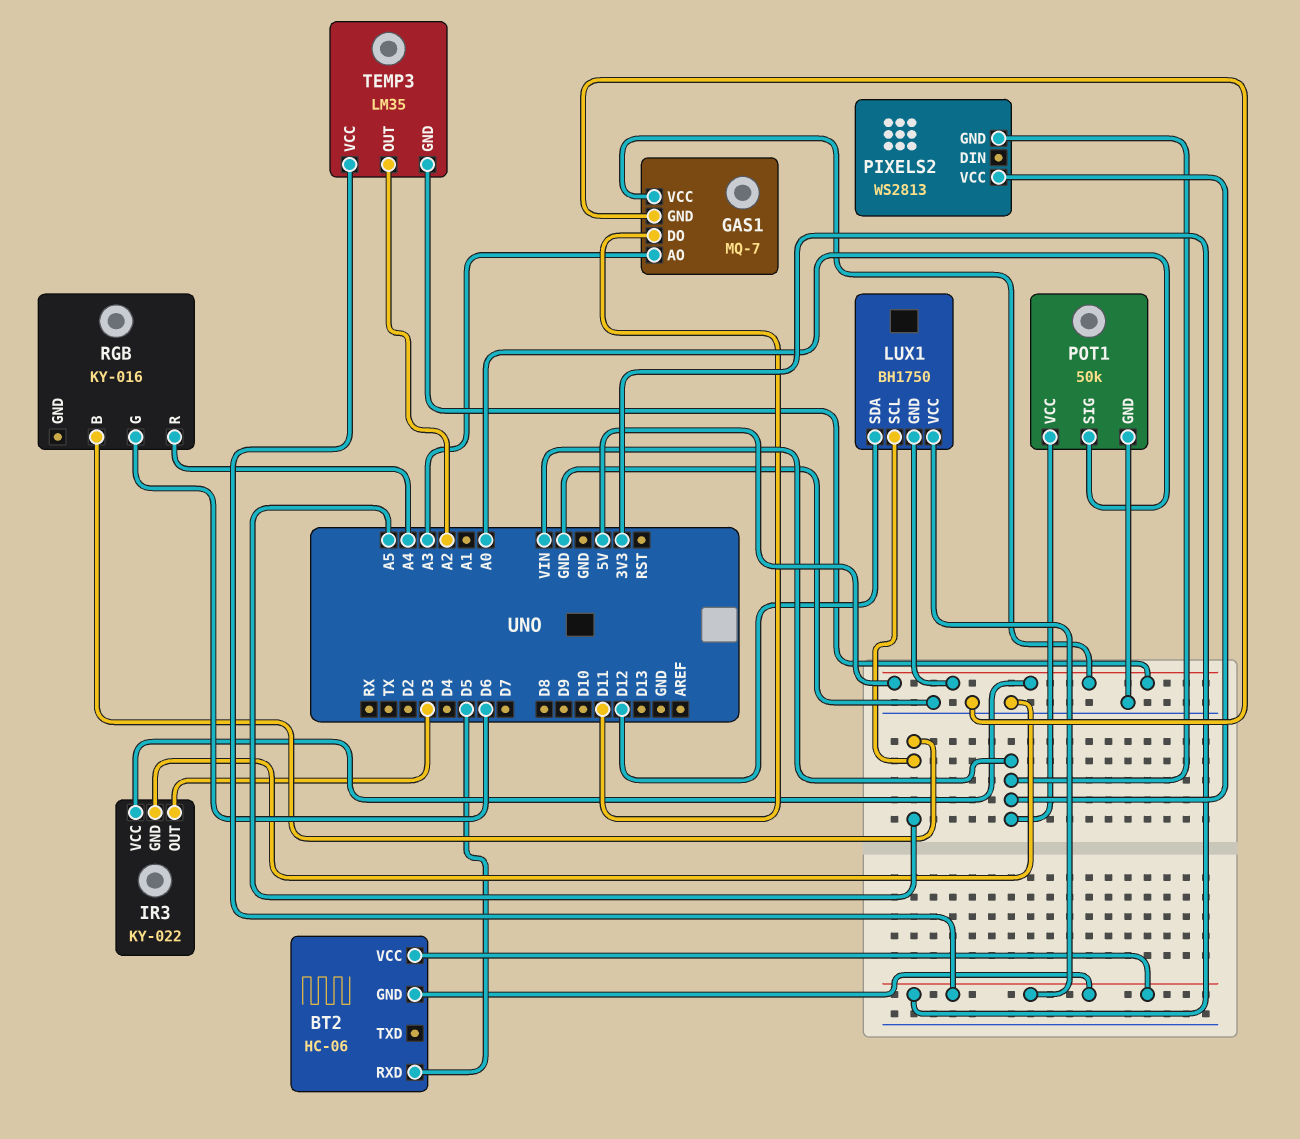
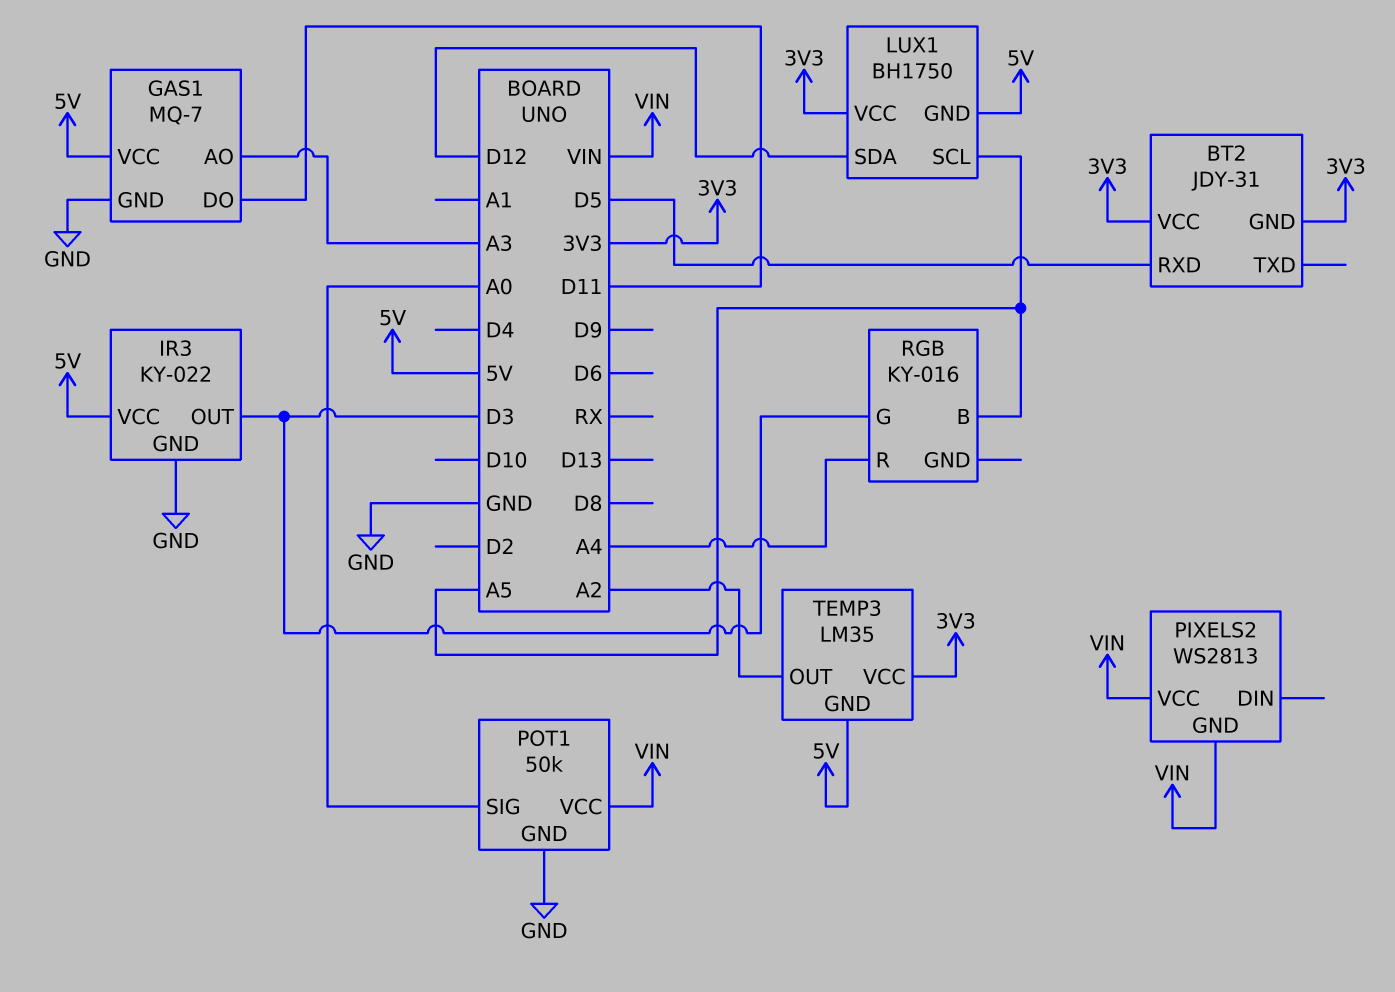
BT2: HC-06 -> JDY-31
RGB pin G: D6 -> D3

